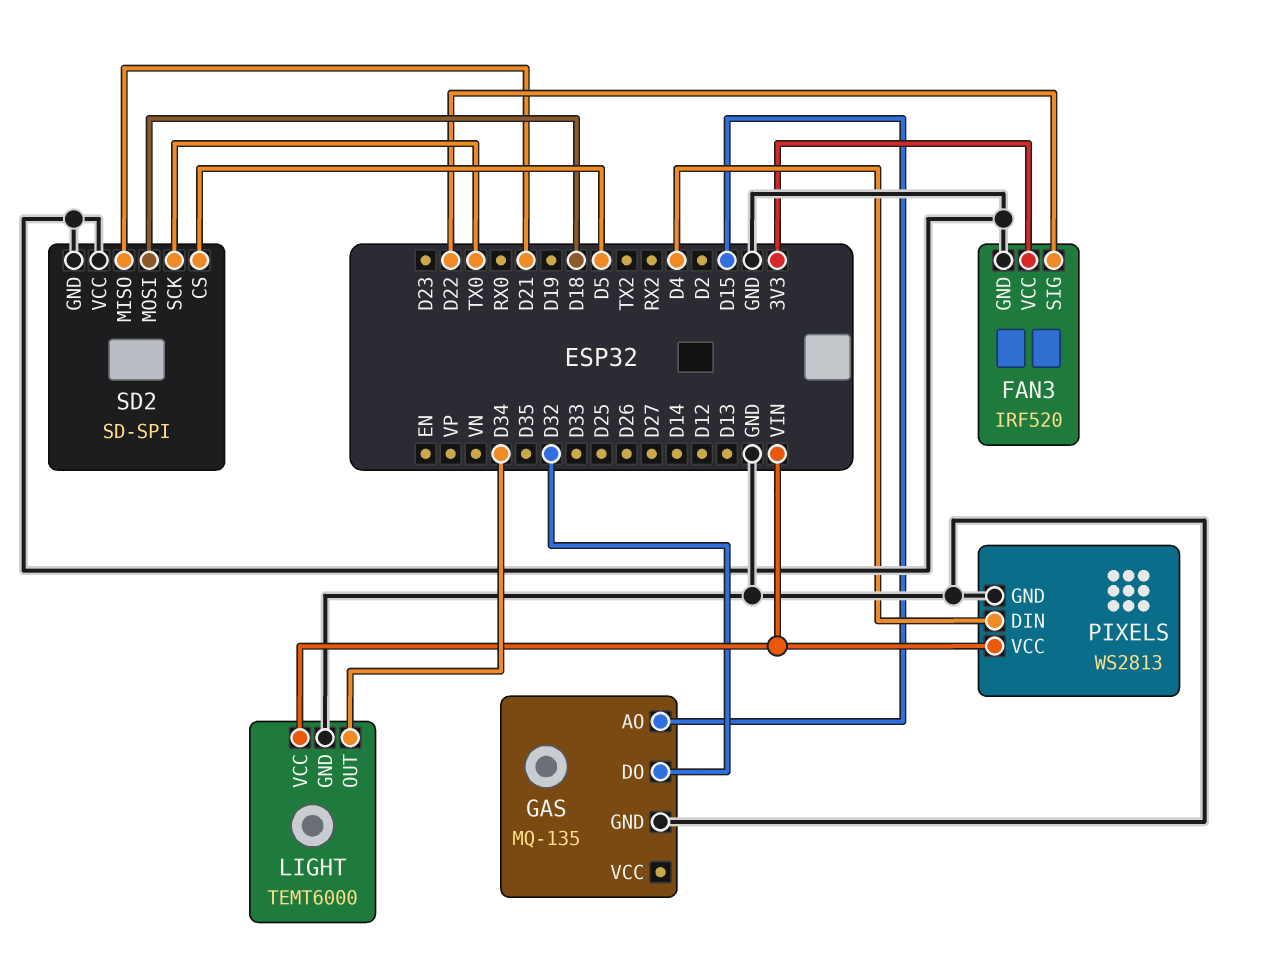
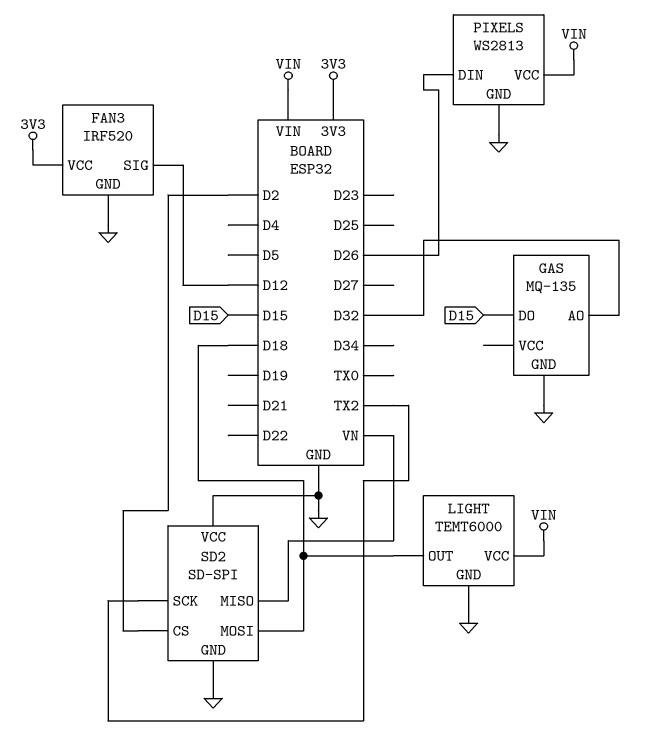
FAN3 pin SIG: D22 -> D12
GAS pin AO: D15 -> D32
GAS pin DO: D32 -> D15
LIGHT pin OUT: D34 -> D18
PIXELS pin DIN: D4 -> D26
SD2 pin CS: D5 -> D2
SD2 pin MISO: D21 -> VN
SD2 pin SCK: TX0 -> TX2

